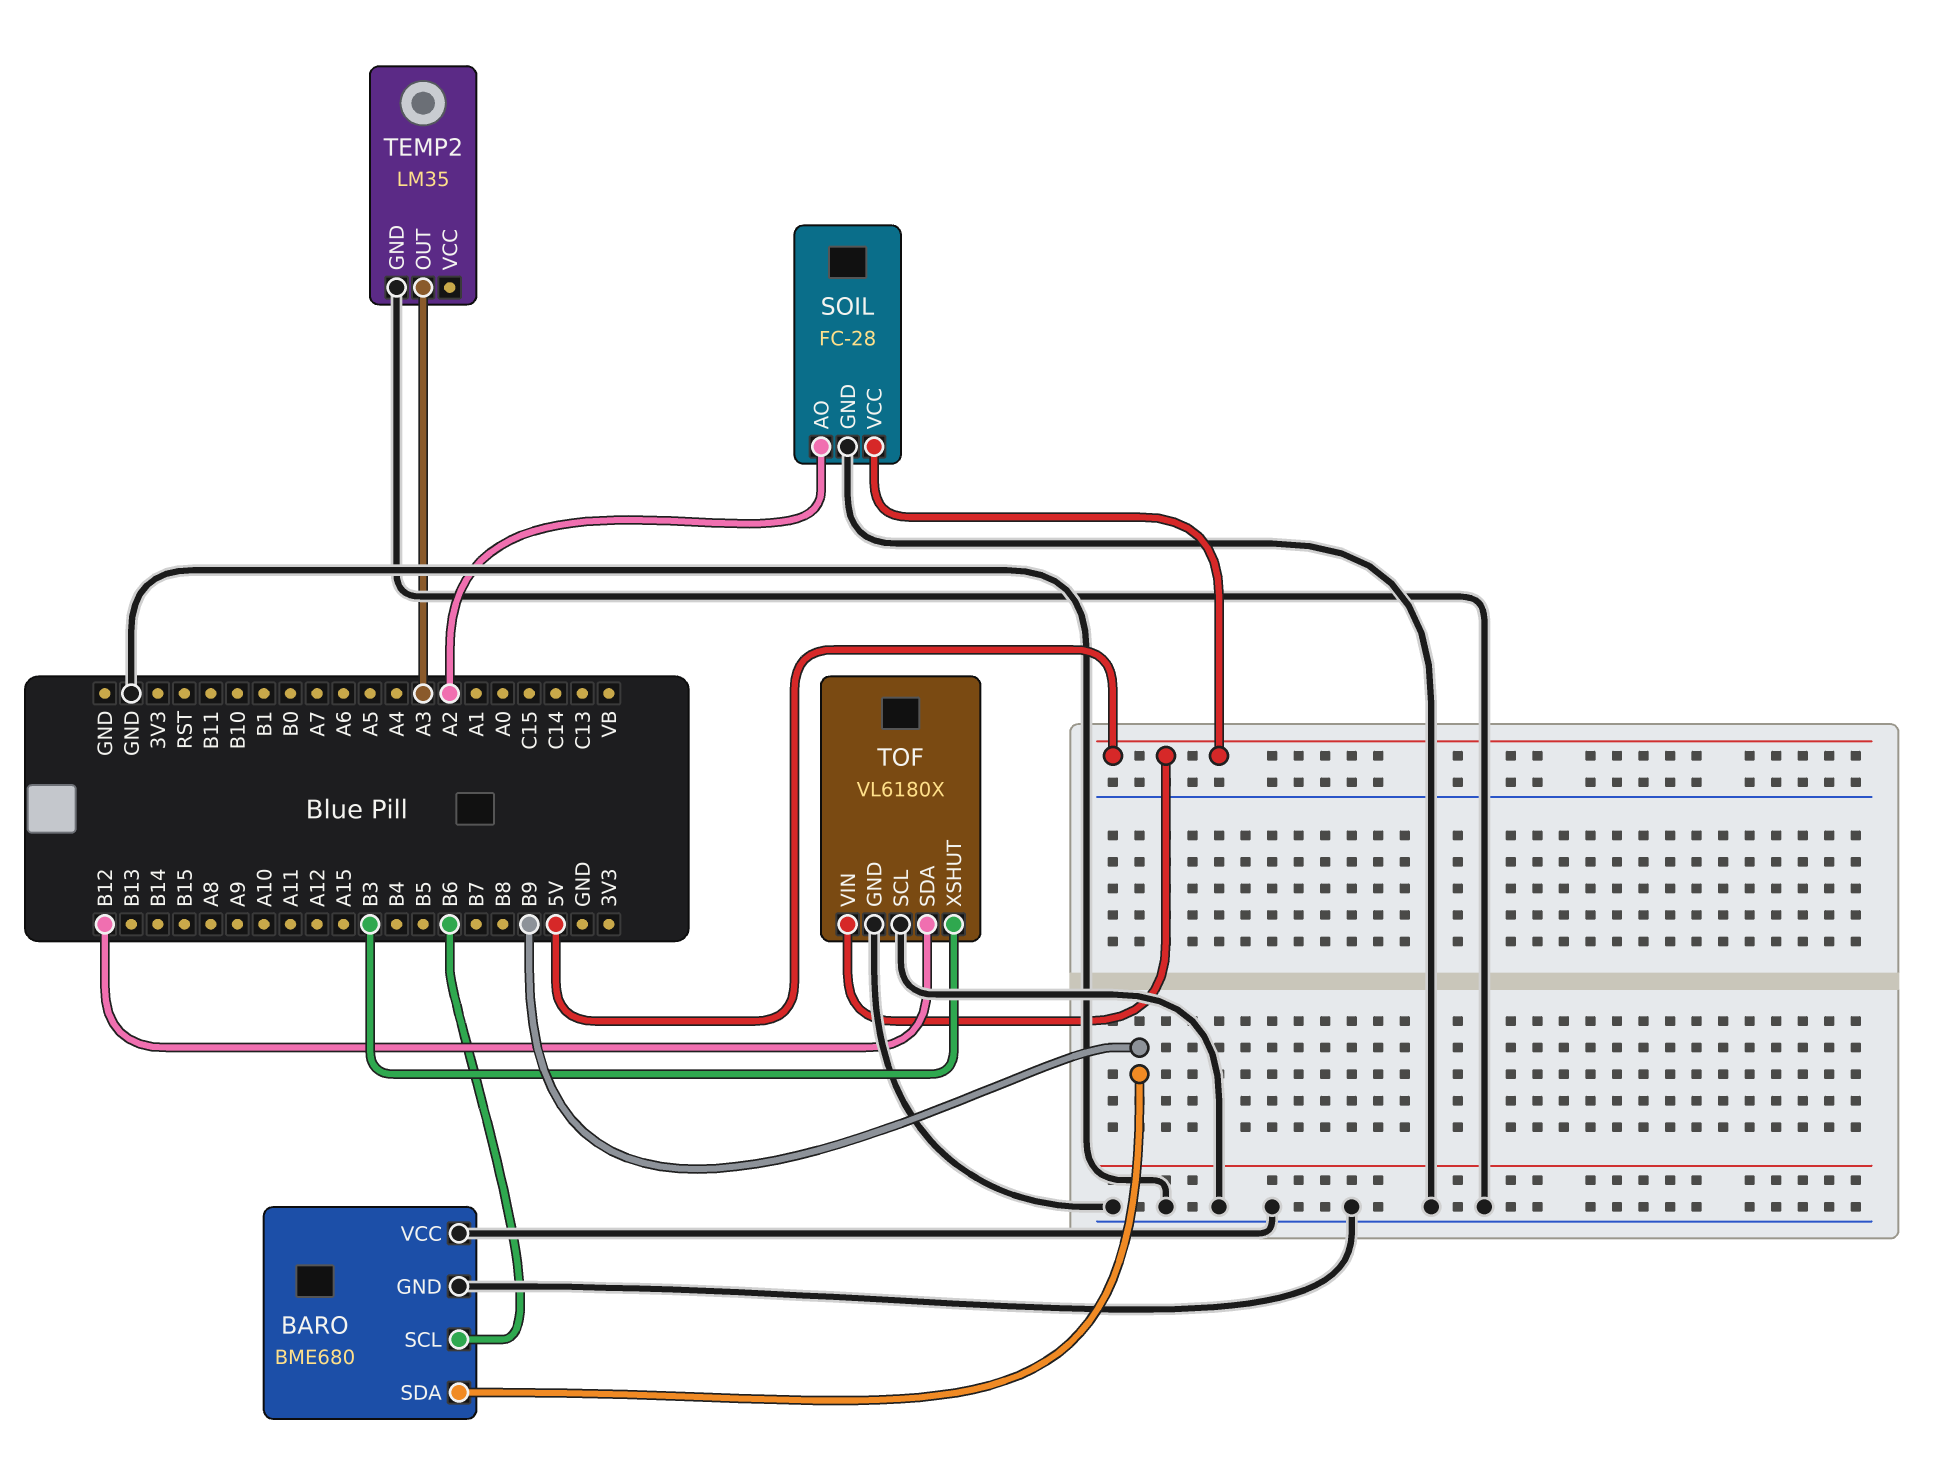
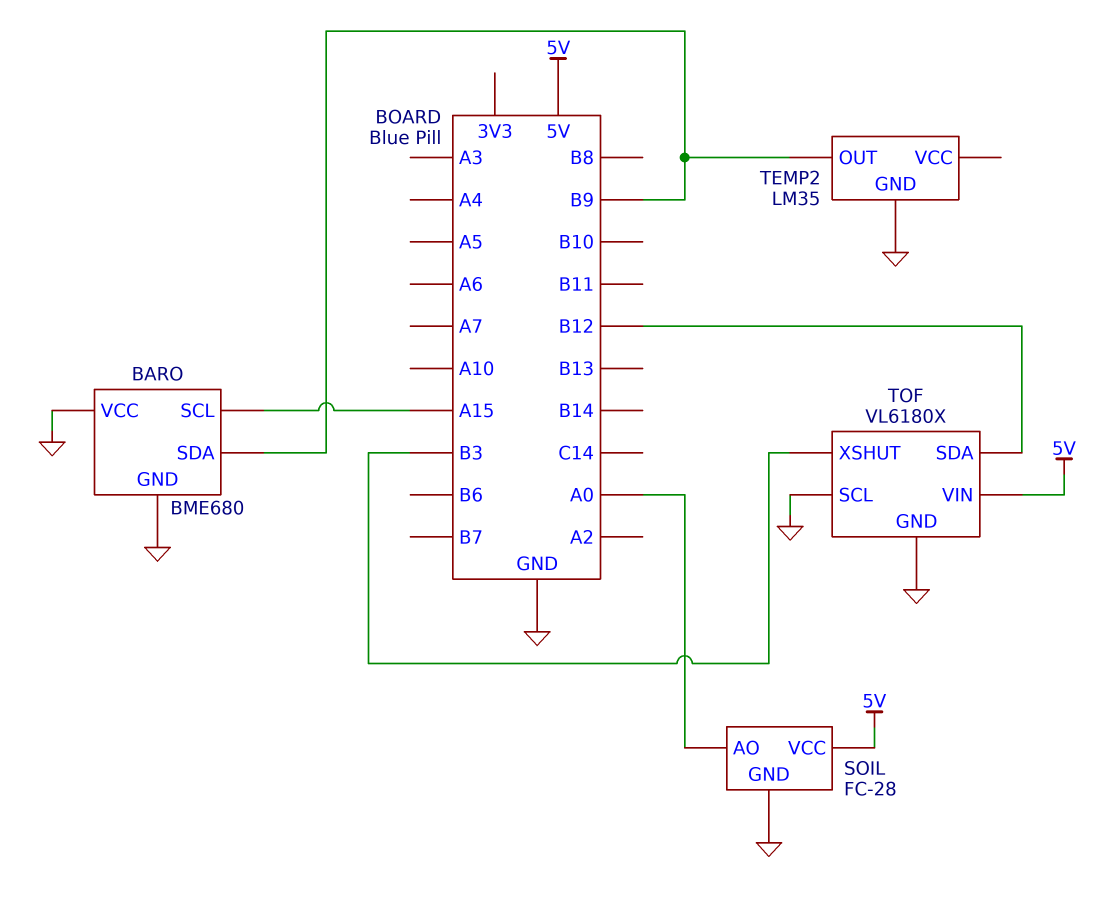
BARO pin SCL: B6 -> A15
SOIL pin AO: A2 -> A0
TEMP2 pin OUT: A3 -> B9

